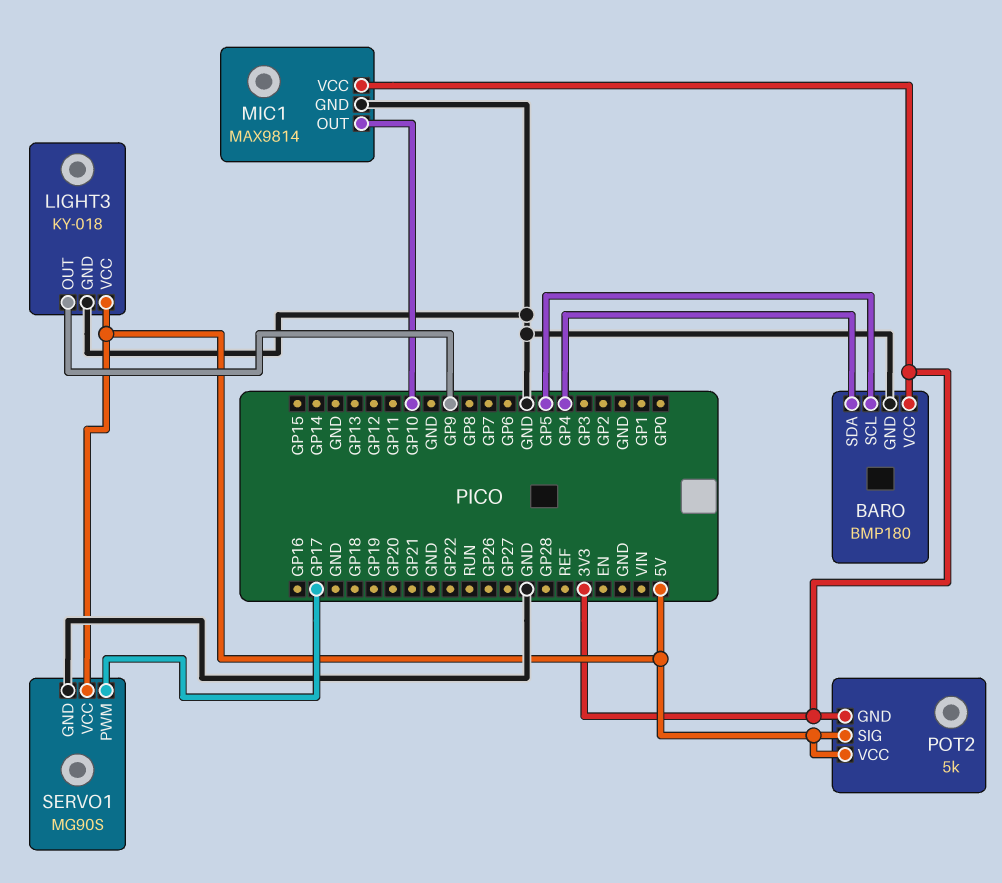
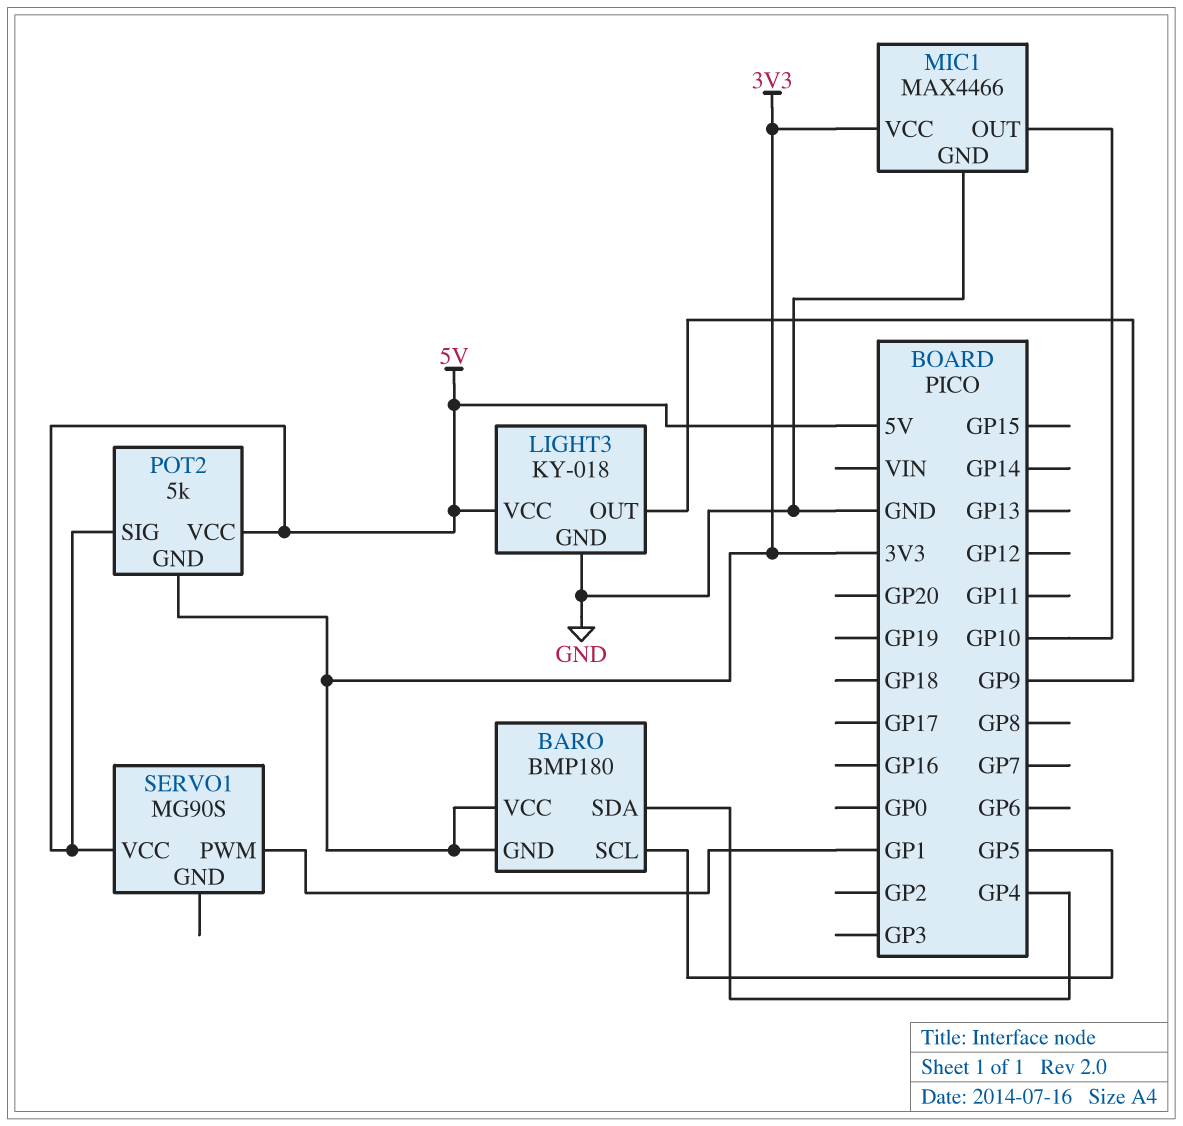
BARO pin GND: GND -> 3V3
MIC1: MAX9814 -> MAX4466
SERVO1 pin GND: GND -> none
SERVO1 pin PWM: GP17 -> GP1

